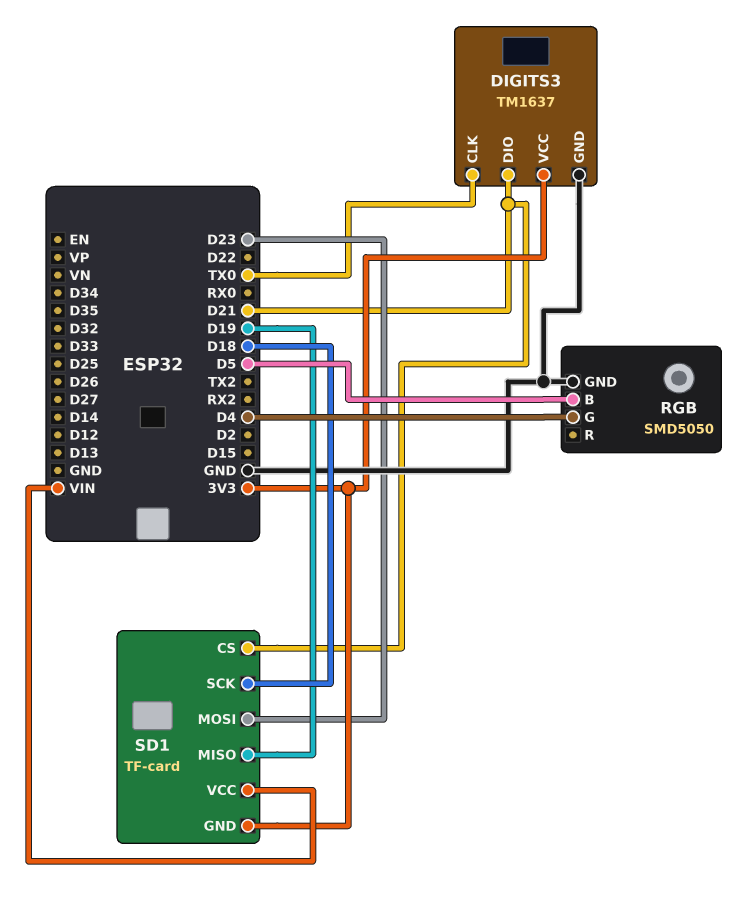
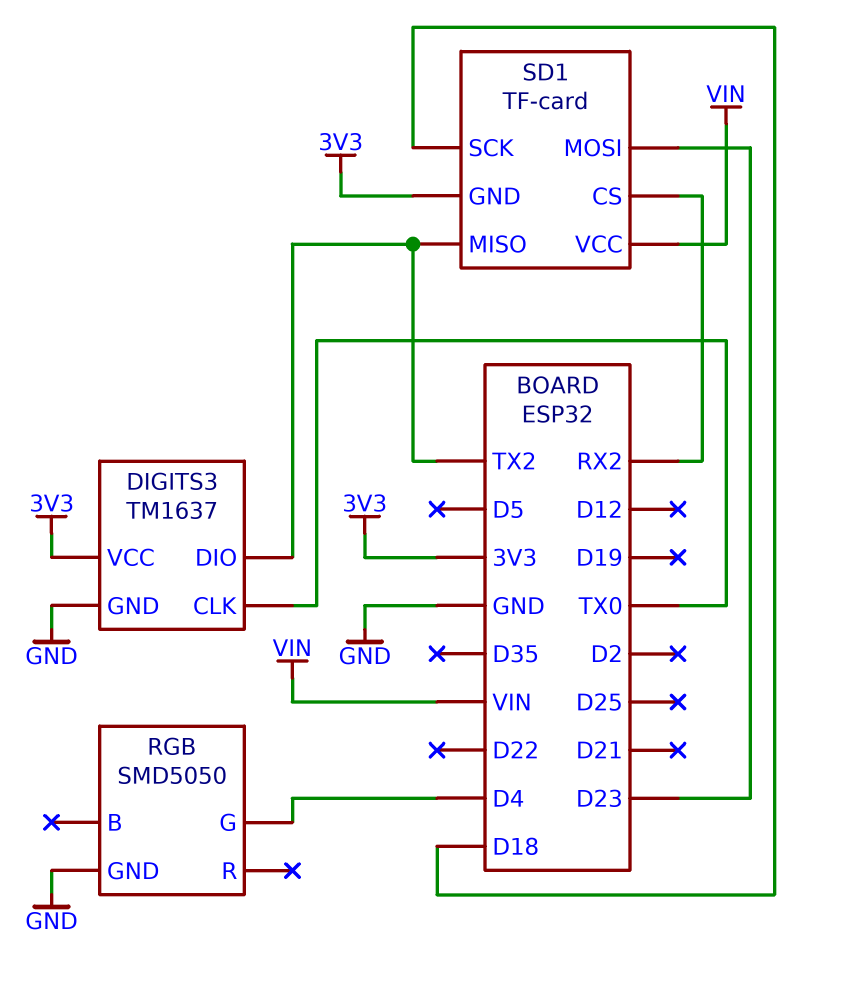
DIGITS3 pin DIO: D21 -> TX2
RGB pin B: D5 -> none
SD1 pin CS: D21 -> RX2
SD1 pin MISO: D19 -> TX2

